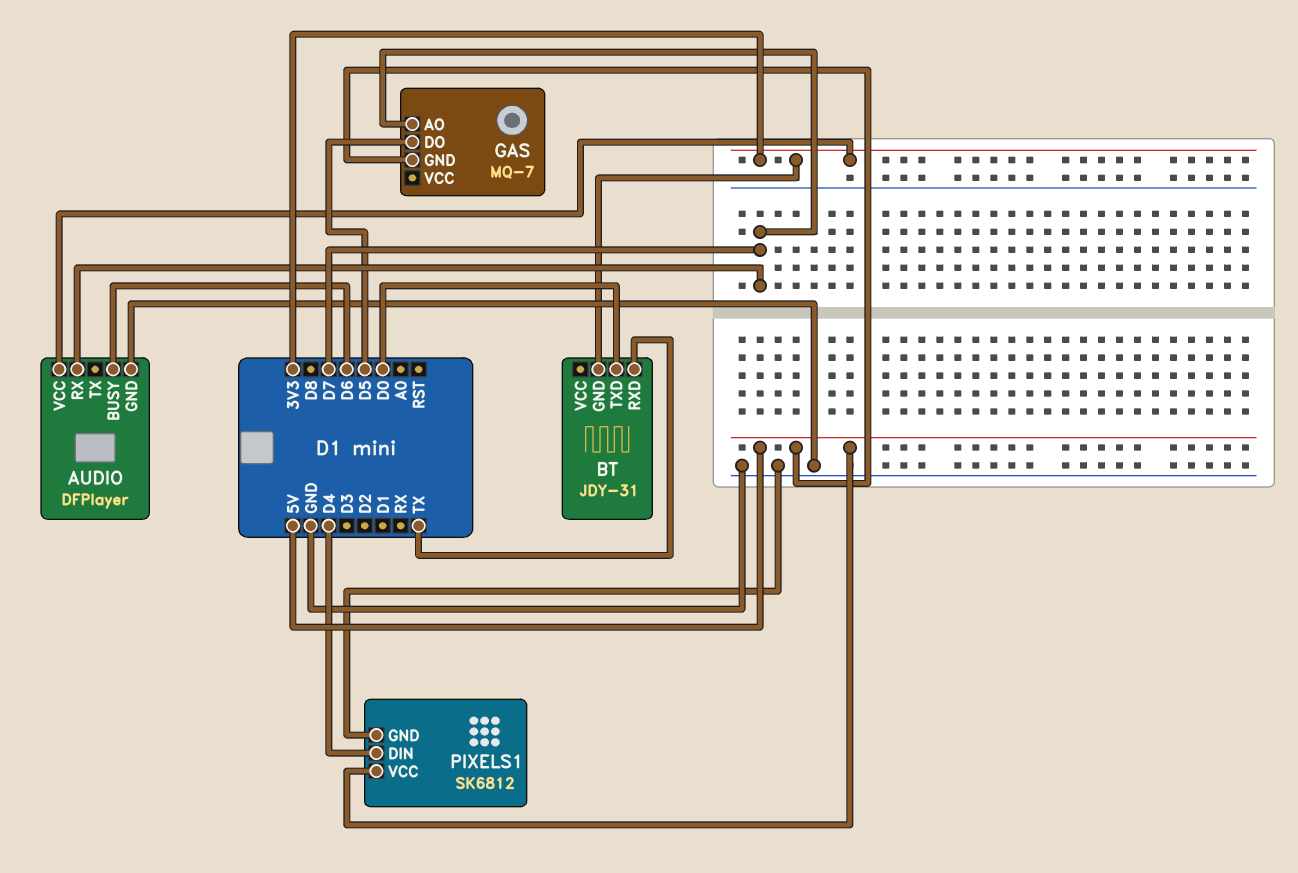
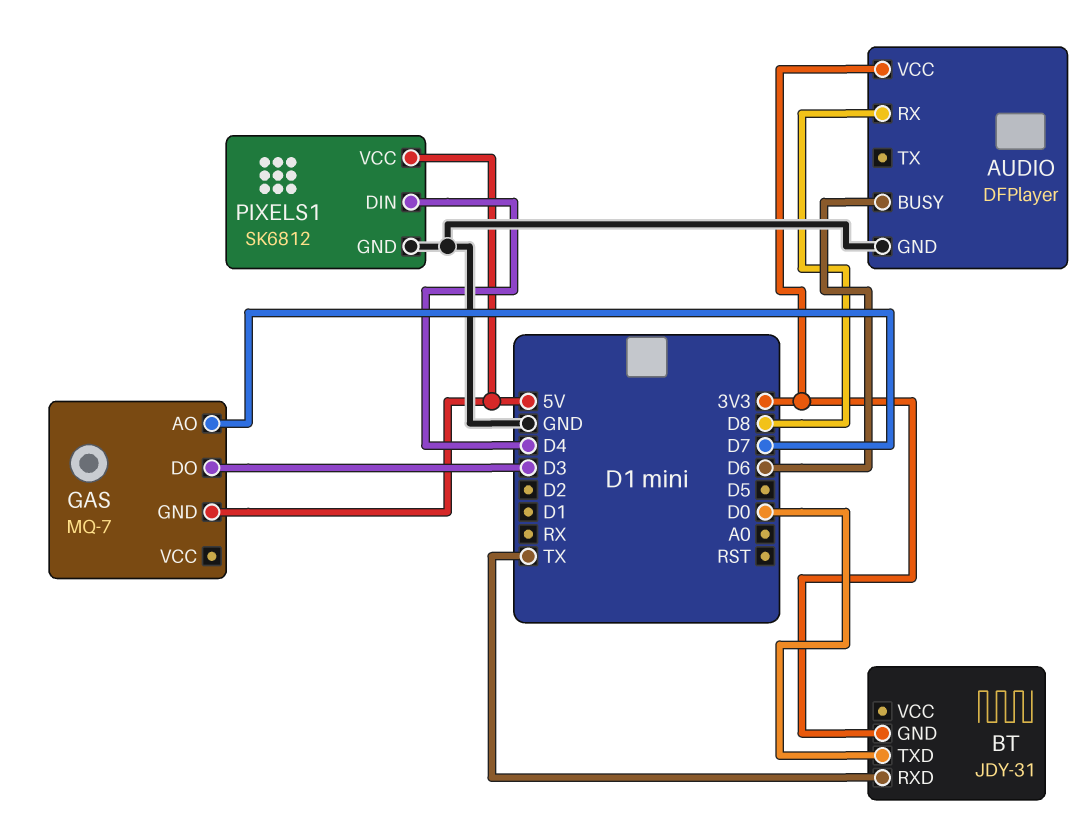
AUDIO pin RX: D7 -> D8
GAS pin DO: D5 -> D3

